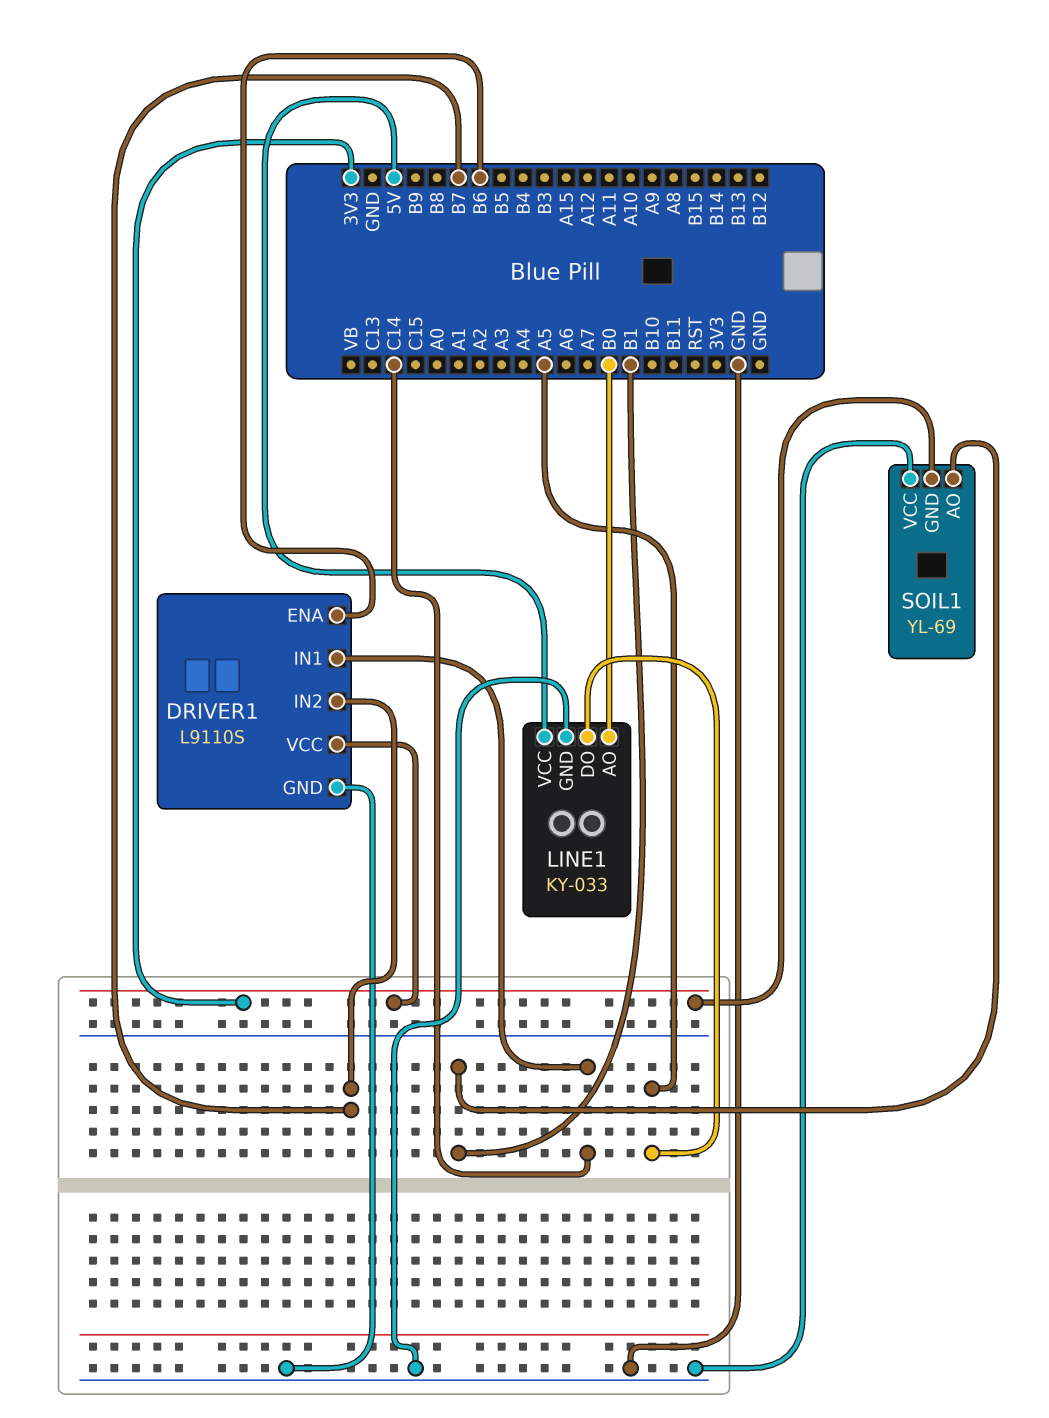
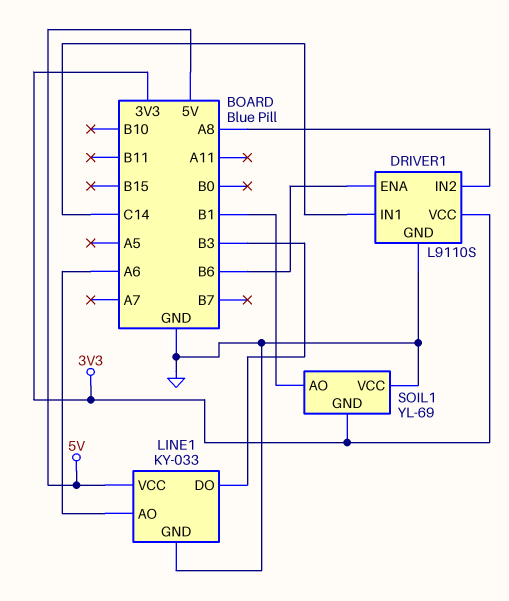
DRIVER1 pin IN2: B7 -> A8
LINE1 pin AO: B0 -> A6
LINE1 pin DO: A5 -> B3

